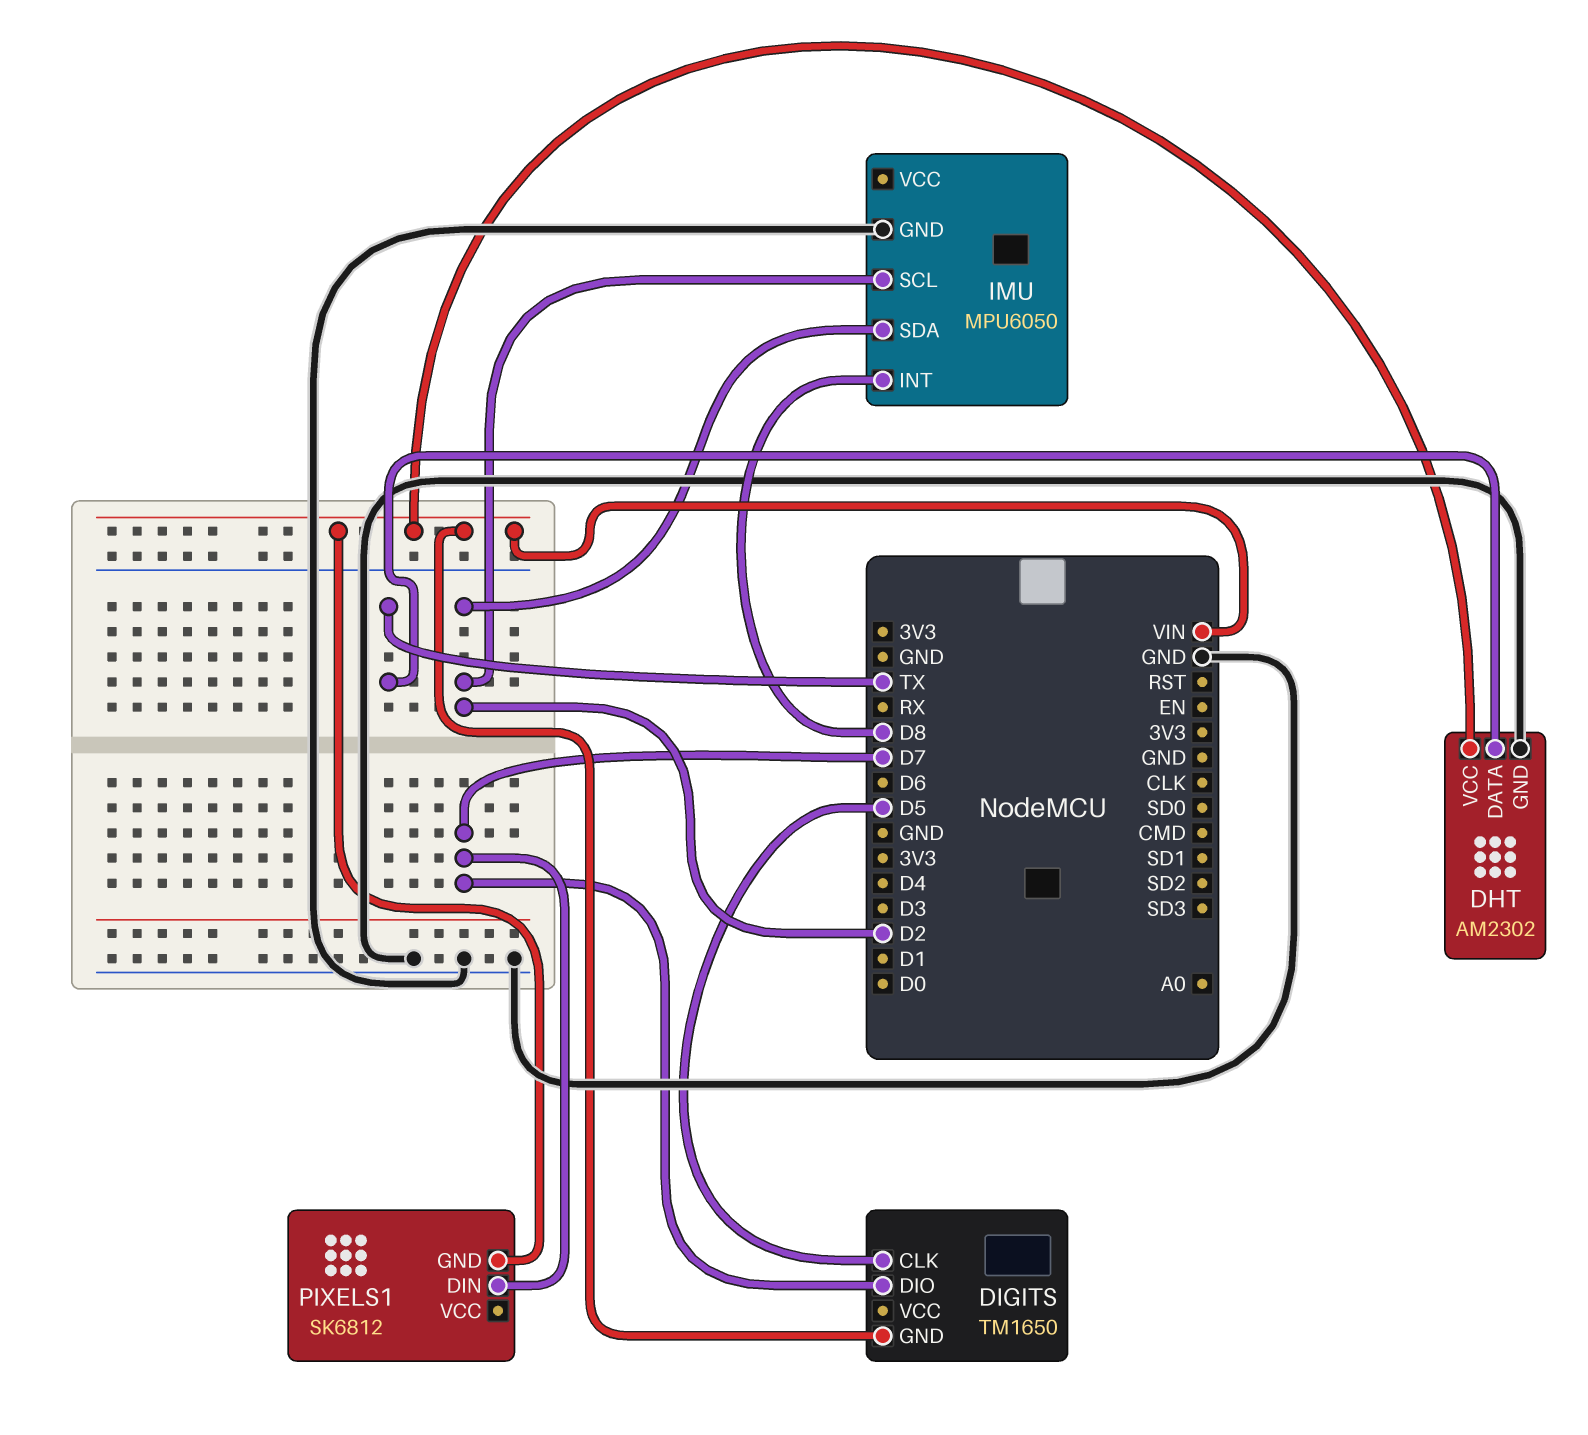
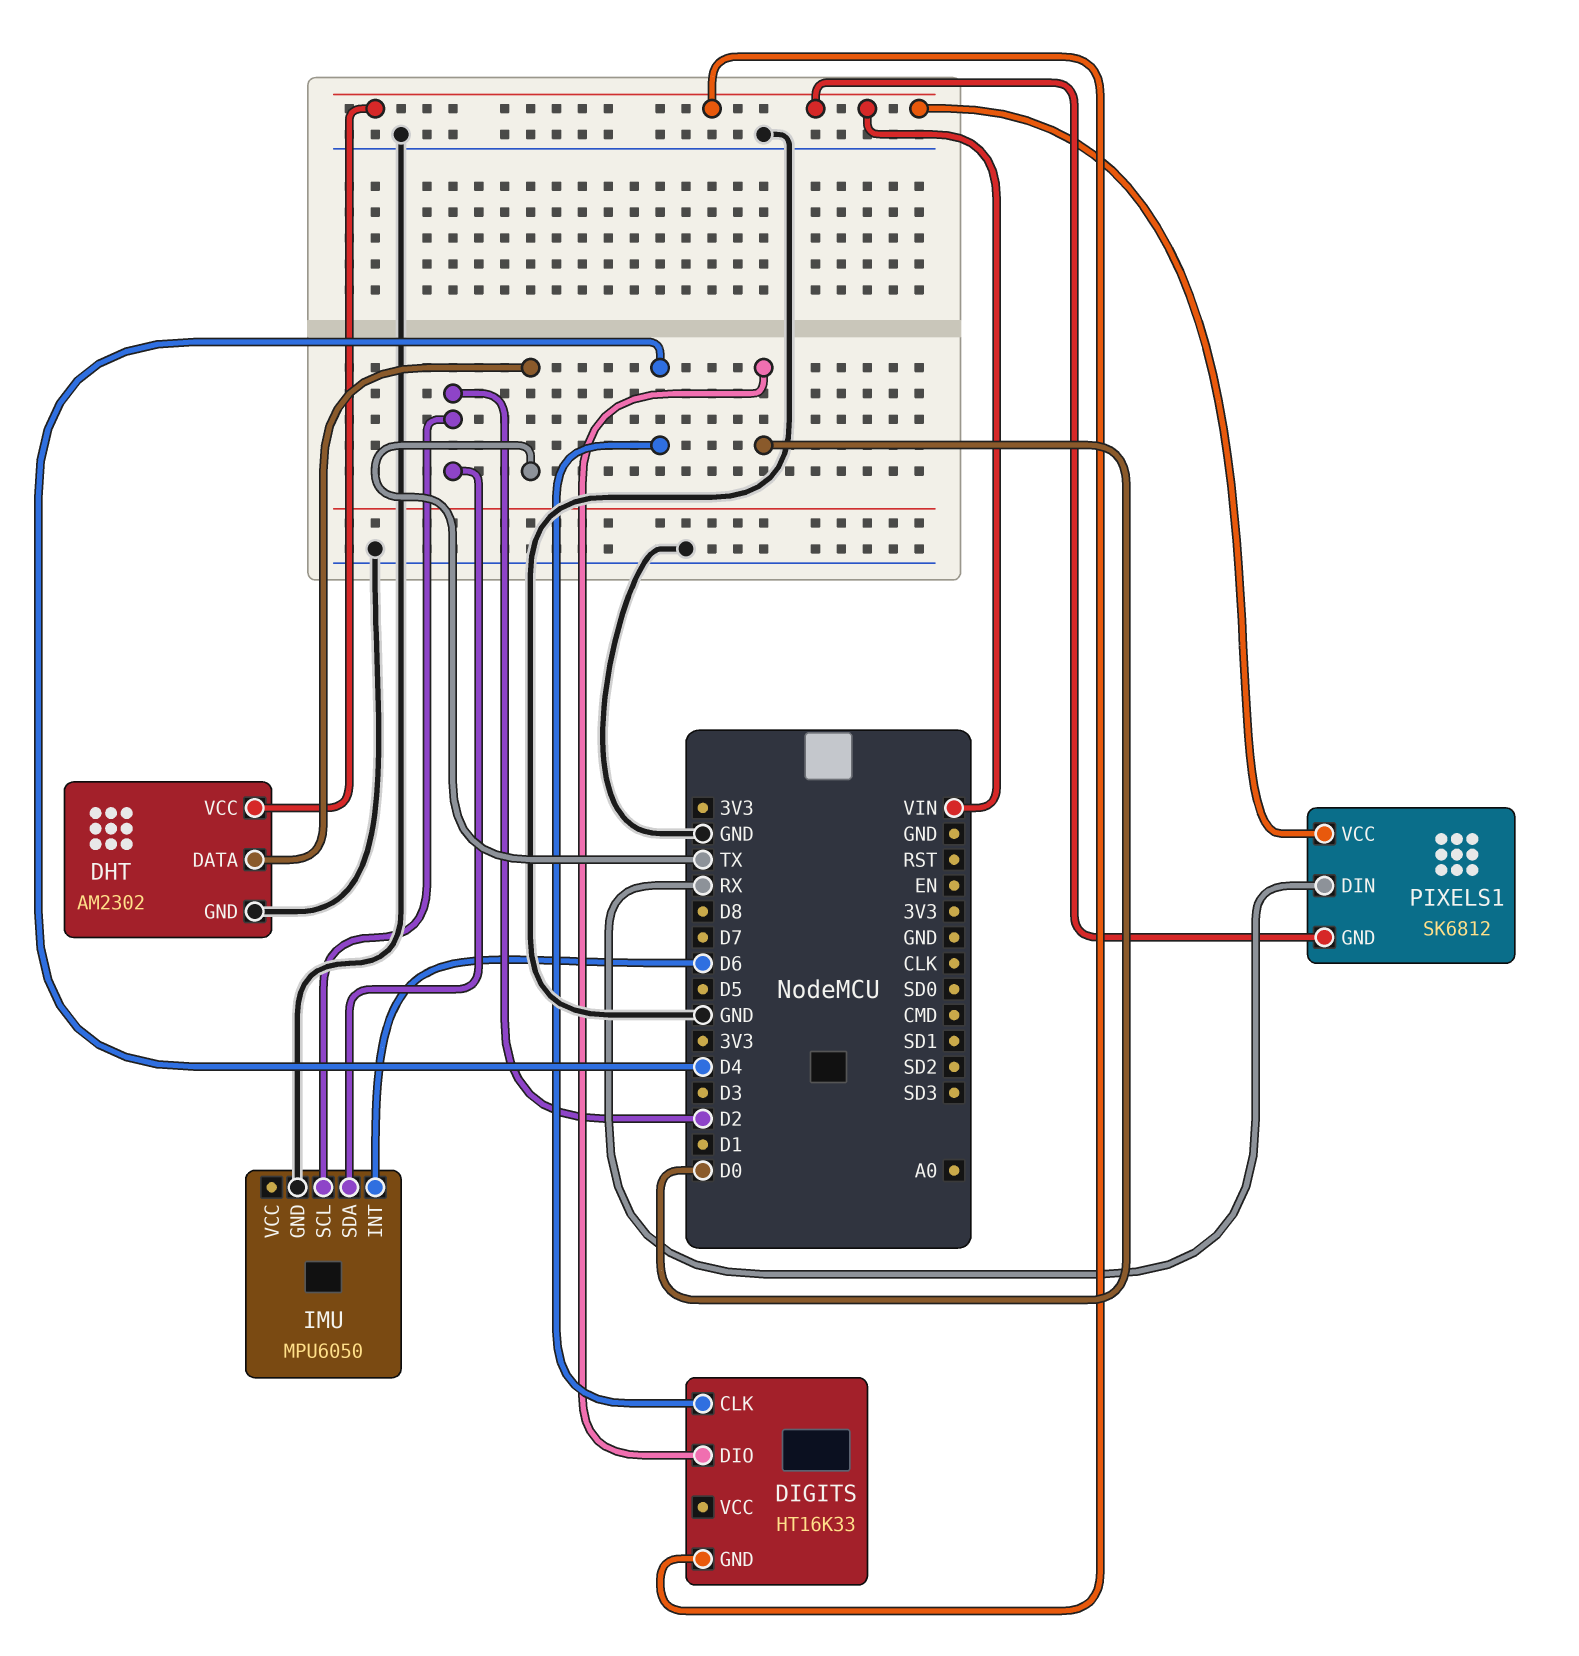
DIGITS: TM1650 -> HT16K33
DIGITS pin CLK: D5 -> D4
DIGITS pin DIO: D7 -> D0
IMU pin INT: D8 -> D6
PIXELS1 pin DIN: D7 -> RX
PIXELS1 pin VCC: none -> VIN

